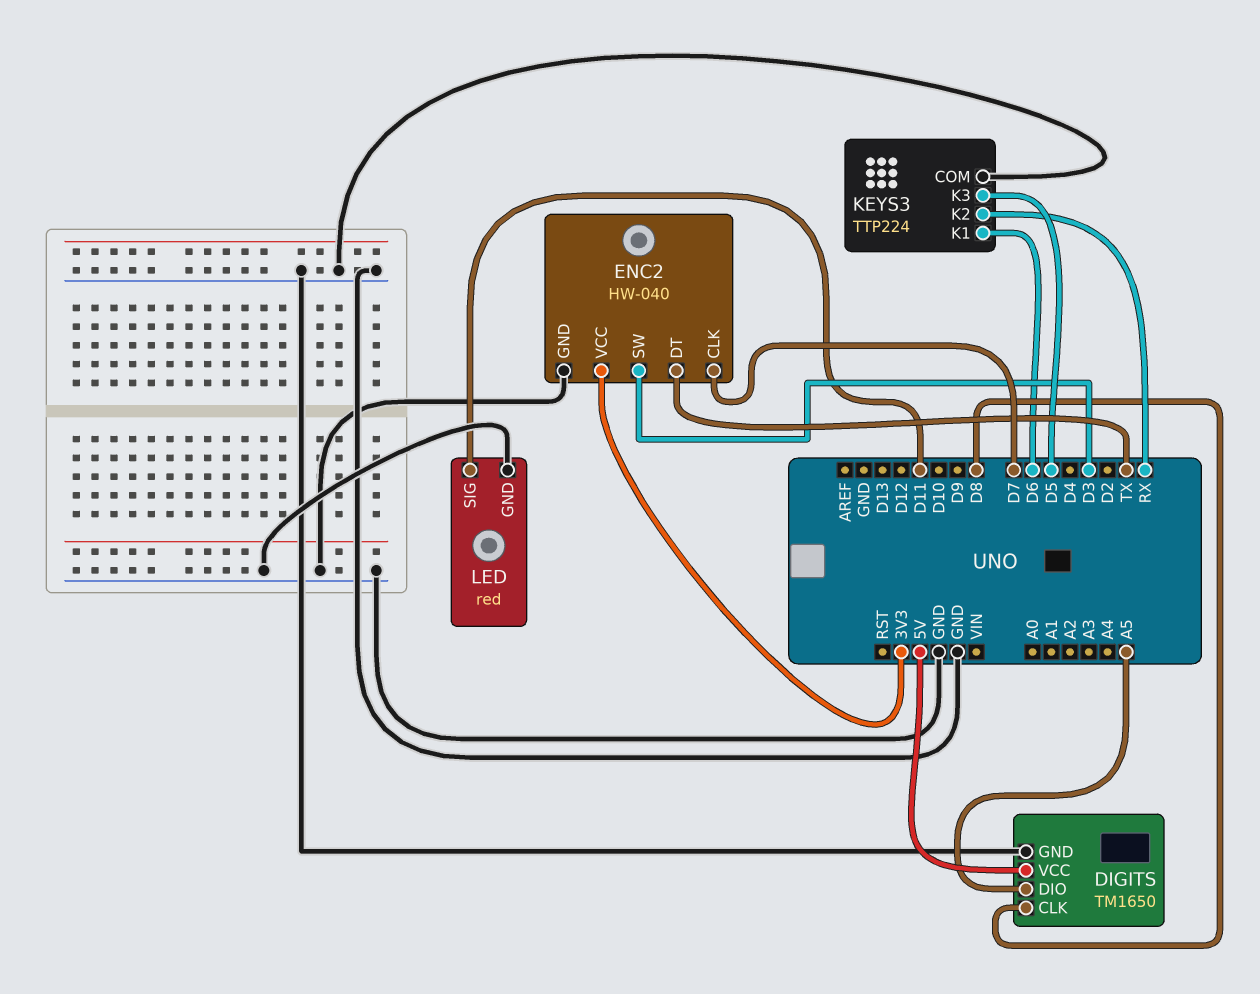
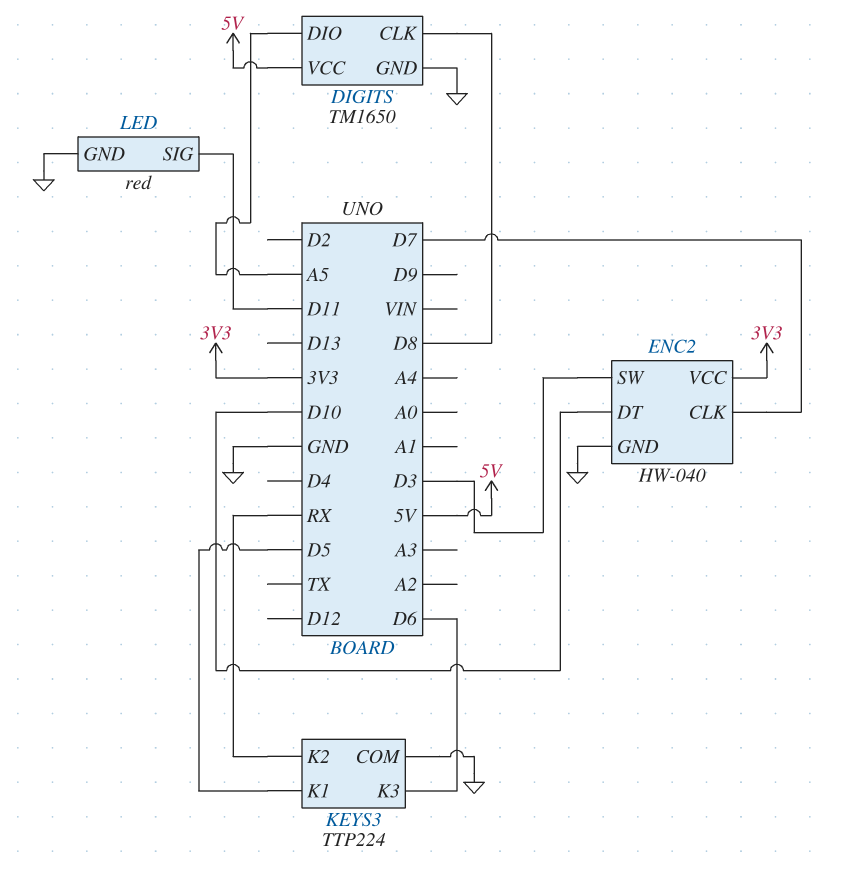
ENC2 pin DT: TX -> D10
KEYS3 pin K1: D6 -> D5
KEYS3 pin K3: D5 -> D6

